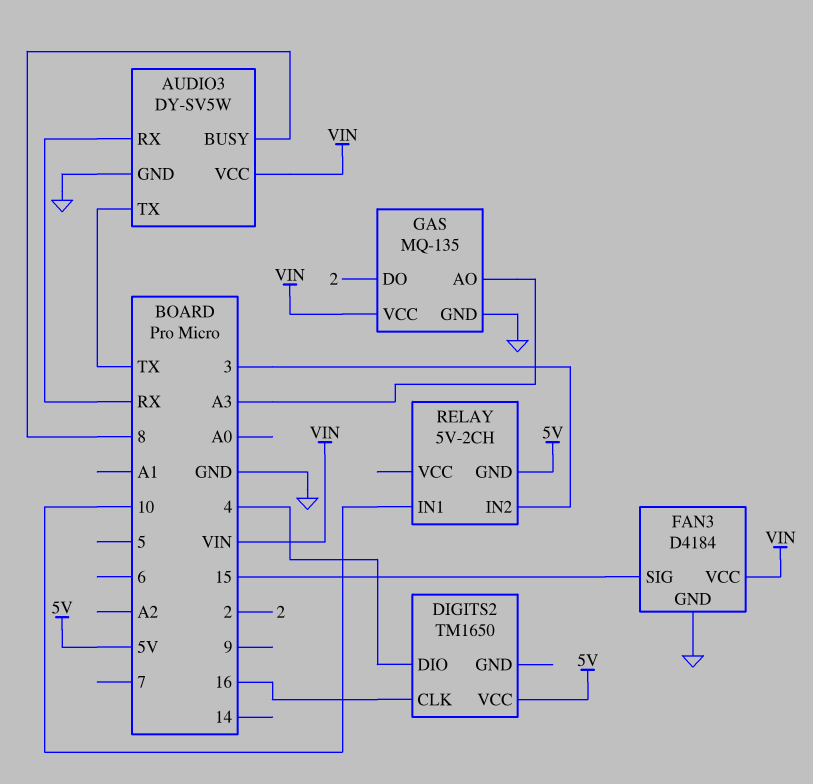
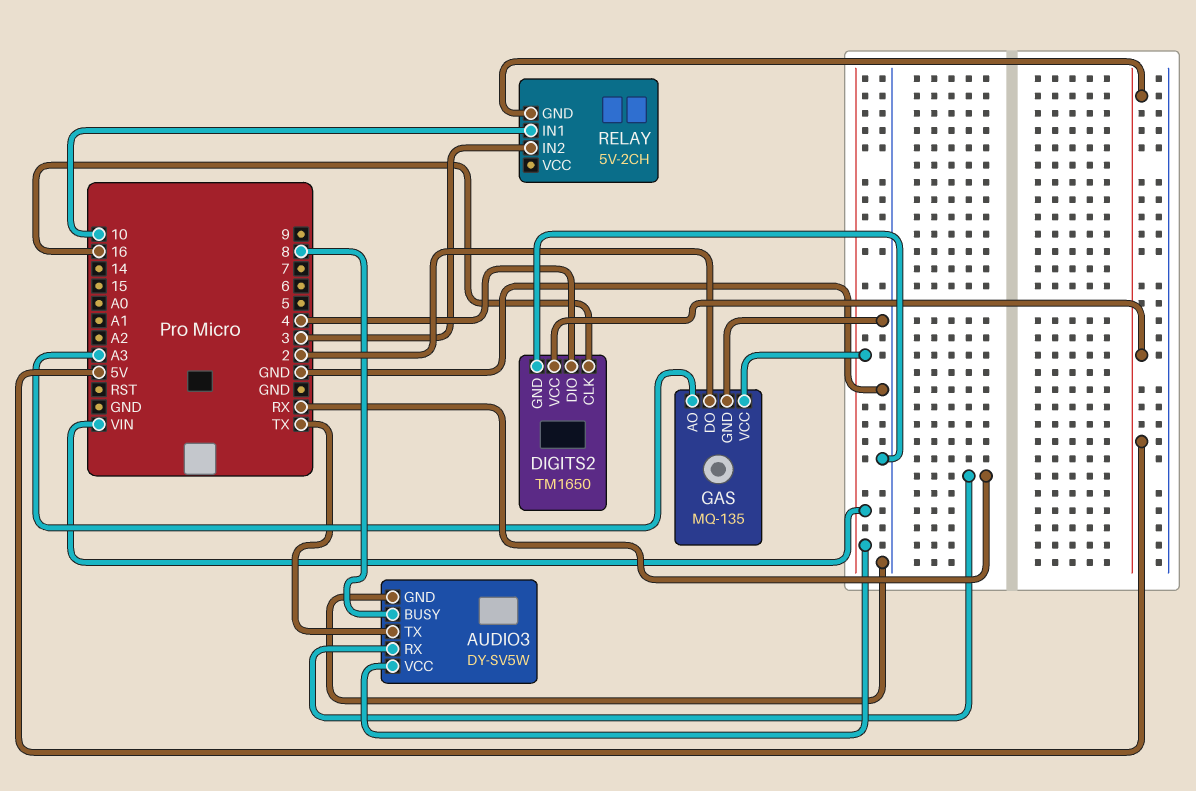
DIGITS2 pin GND: none -> GND
FAN3: D4184 -> none
FAN3 pin GND: GND -> none
FAN3 pin SIG: 15 -> none
FAN3 pin VCC: VIN -> none

